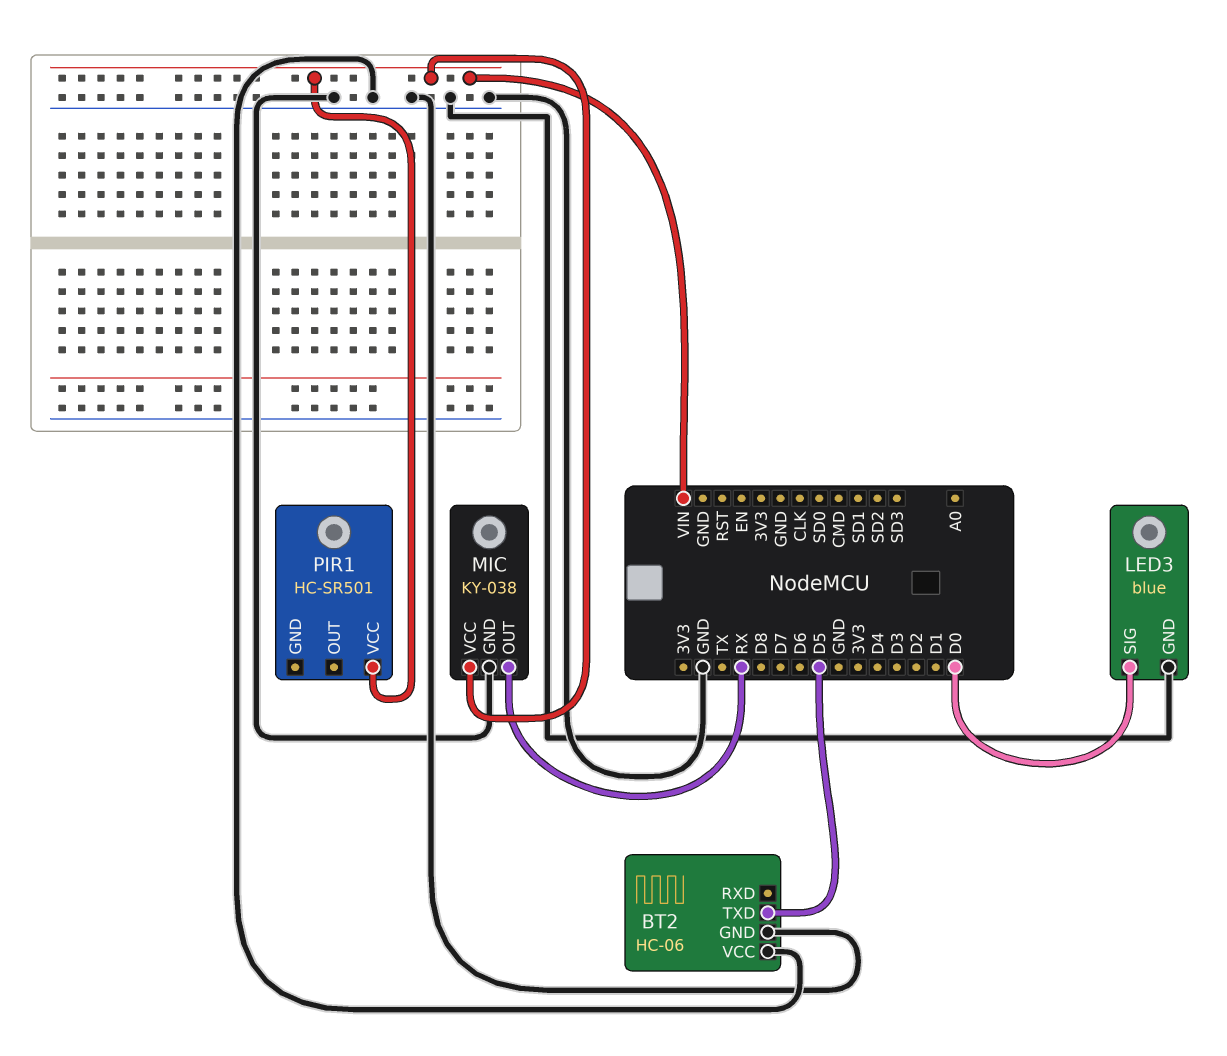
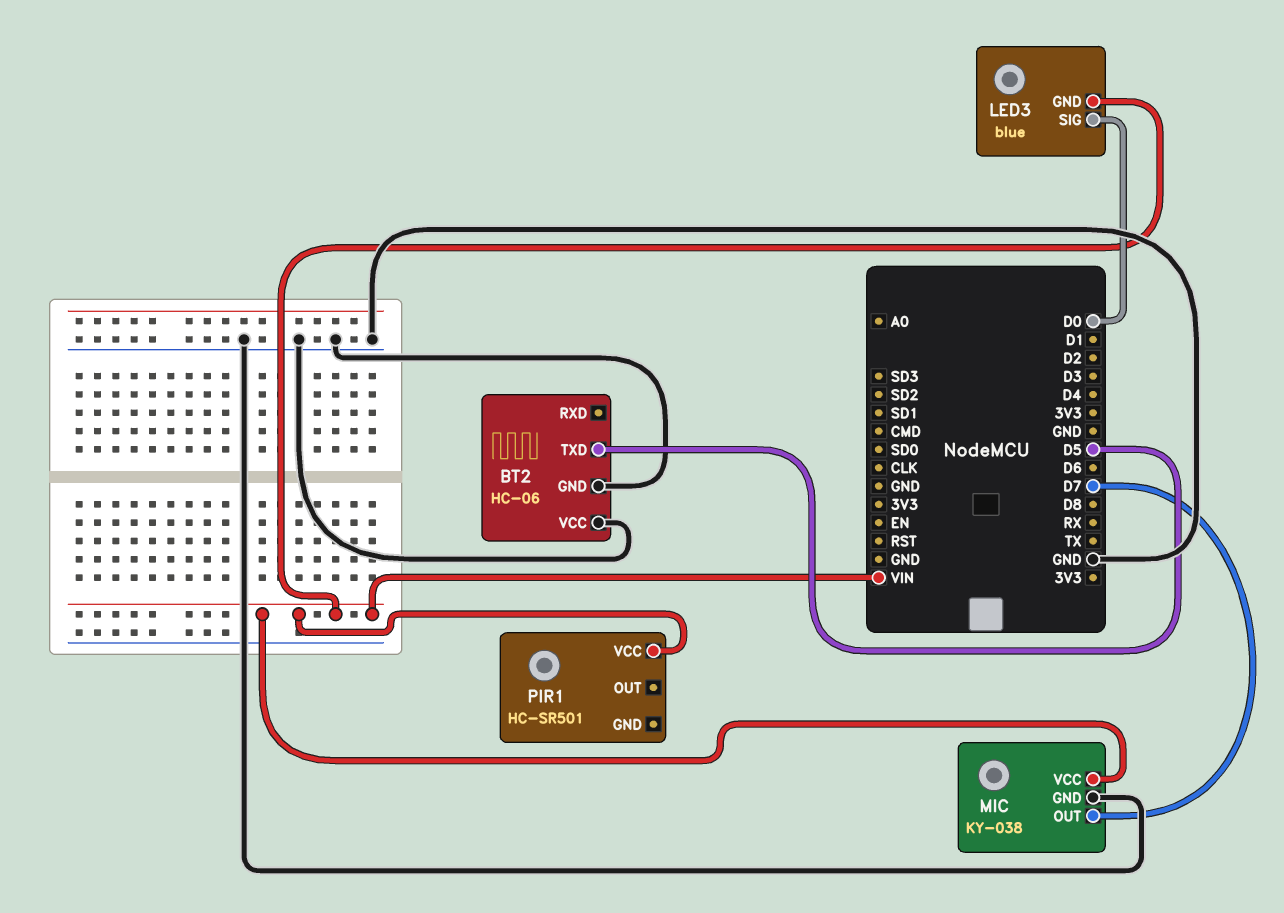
LED3 pin GND: GND -> VIN
MIC pin OUT: RX -> D7

